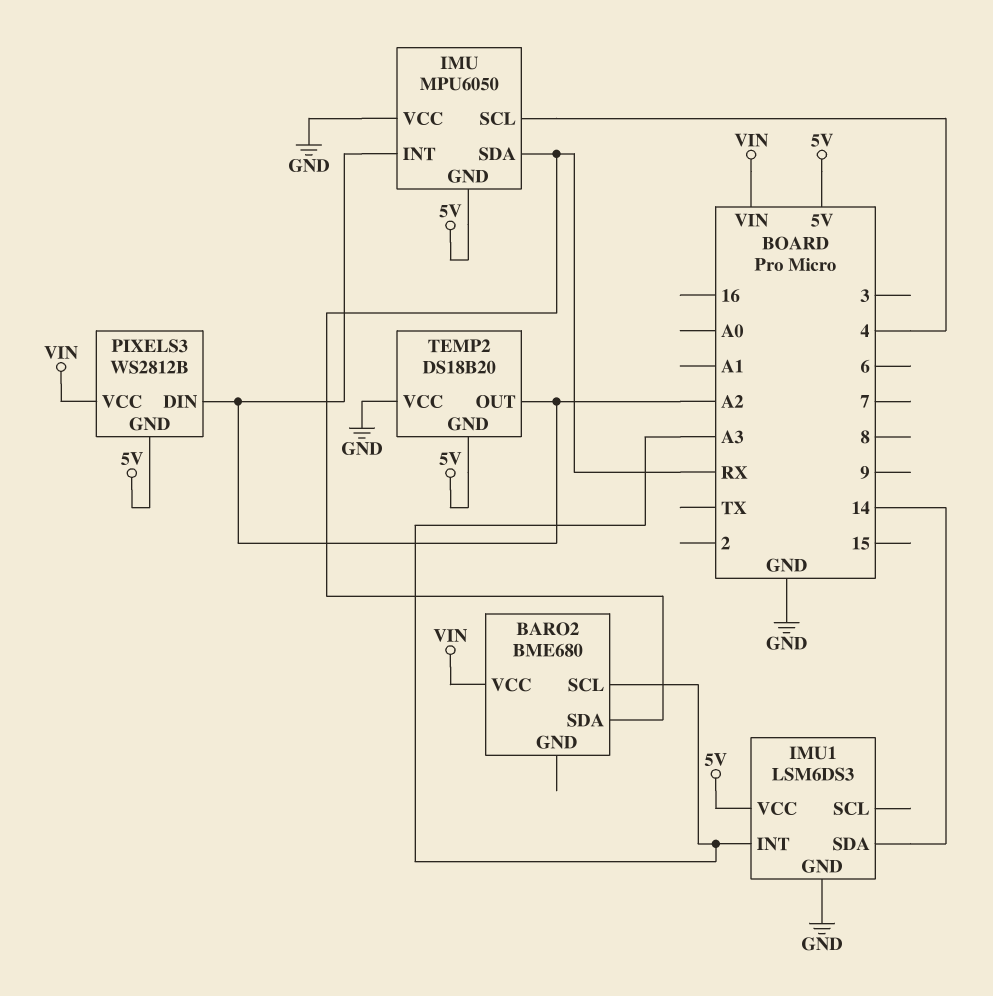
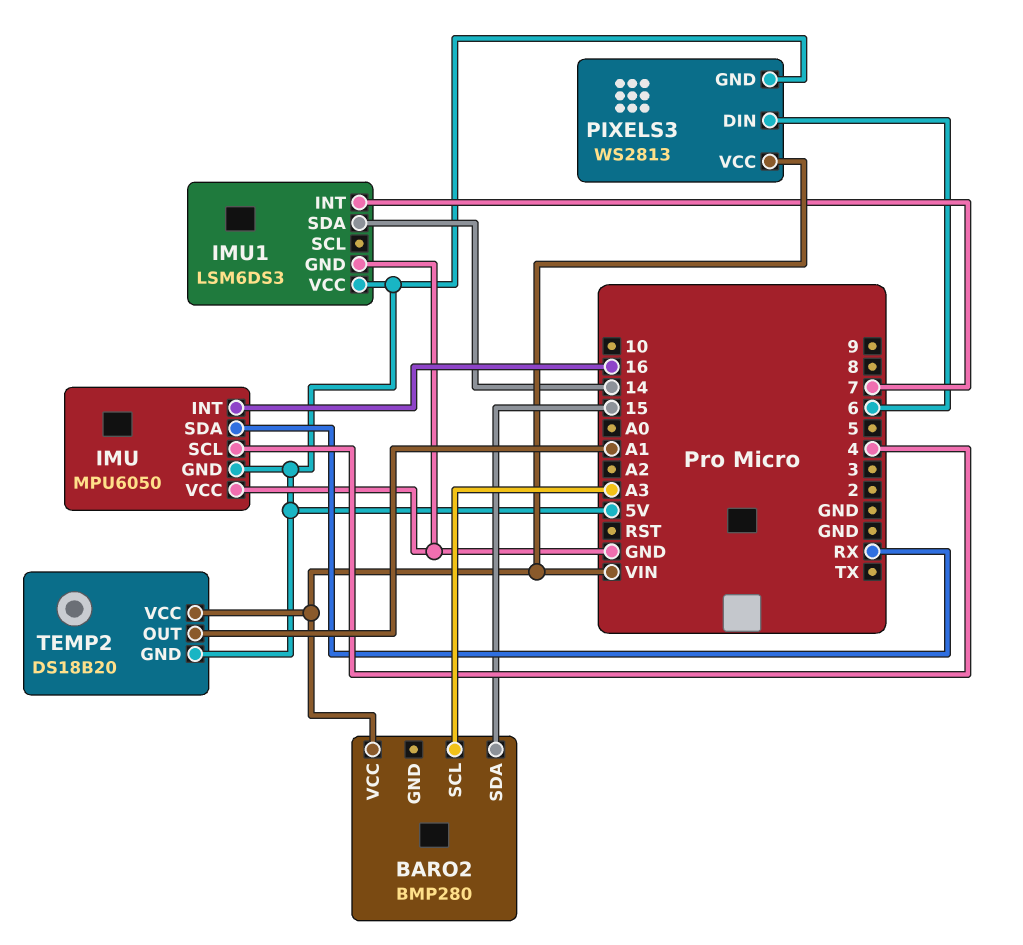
BARO2: BME680 -> BMP280
BARO2 pin SDA: RX -> 15
IMU pin INT: A2 -> 16
IMU1 pin INT: A3 -> 7
PIXELS3: WS2812B -> WS2813
PIXELS3 pin DIN: A2 -> 6
TEMP2 pin OUT: A2 -> A1
TEMP2 pin VCC: GND -> VIN

